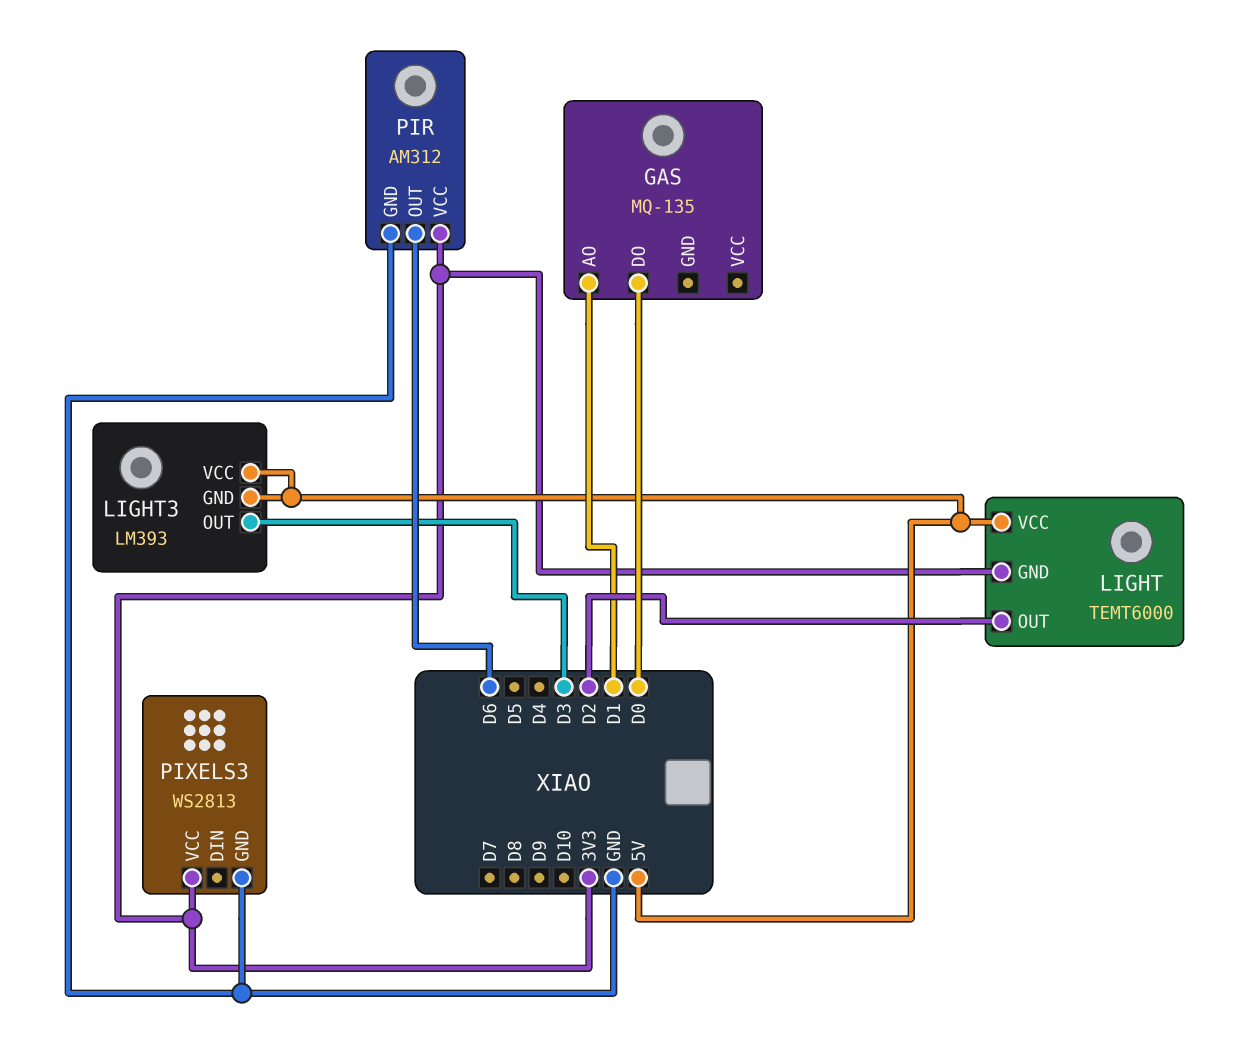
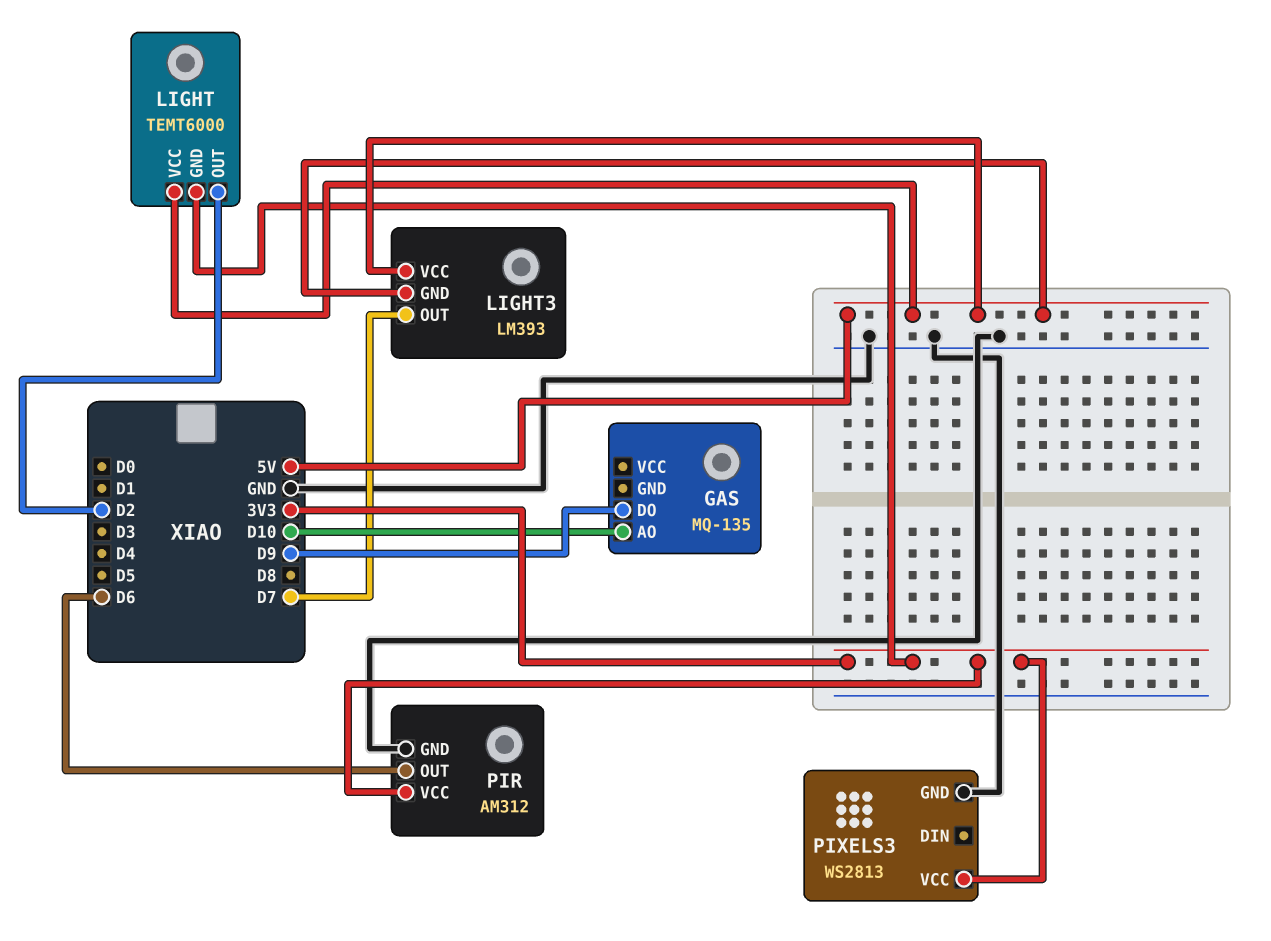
GAS pin AO: D1 -> D10
GAS pin DO: D0 -> D9
LIGHT3 pin OUT: D3 -> D7

